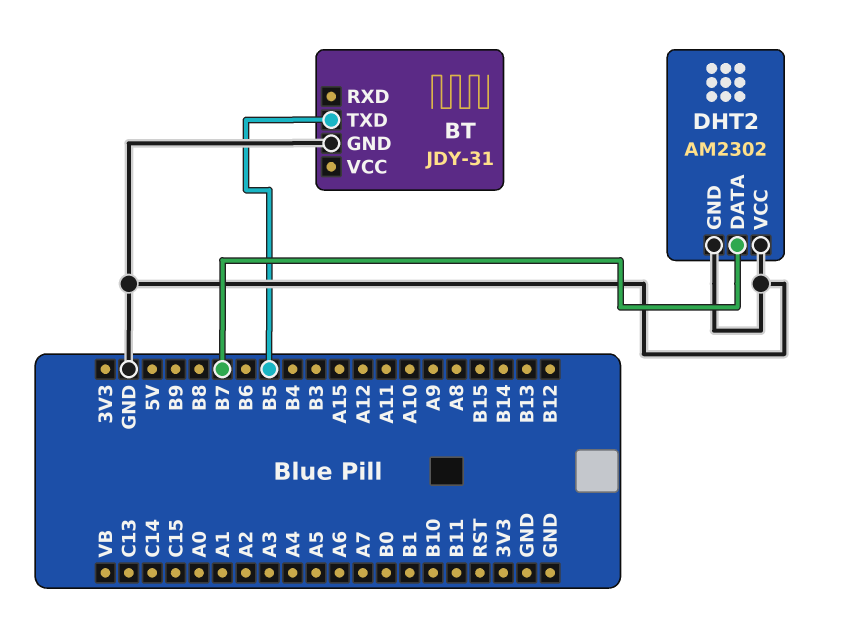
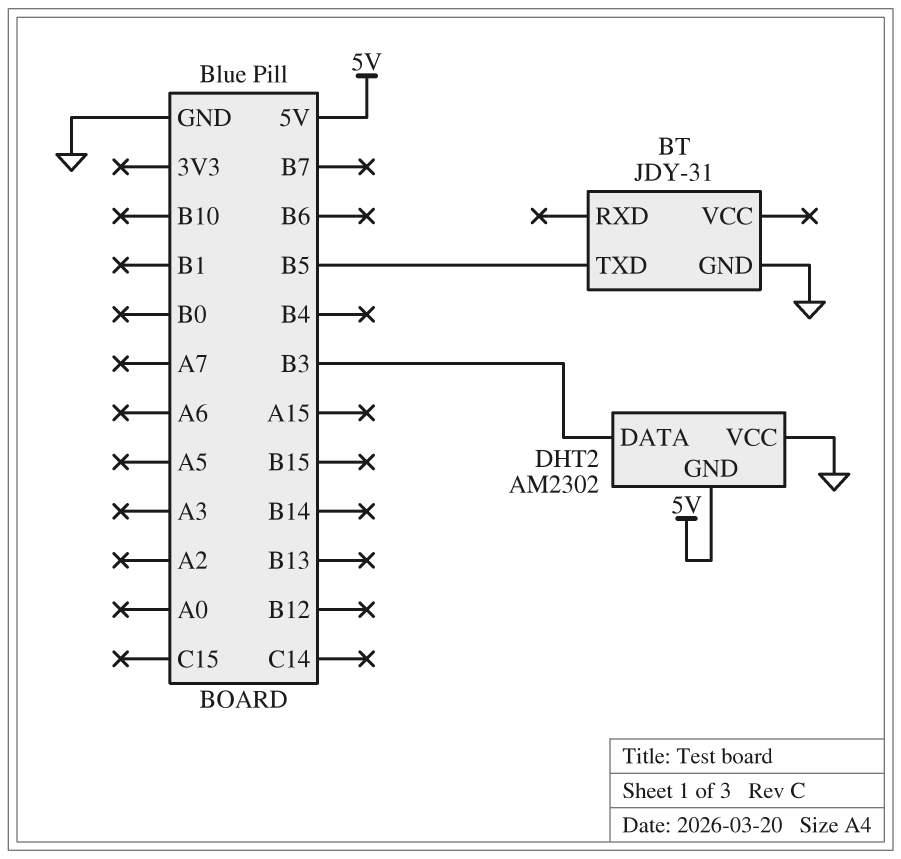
DHT2 pin DATA: B7 -> B3
DHT2 pin GND: GND -> 5V

